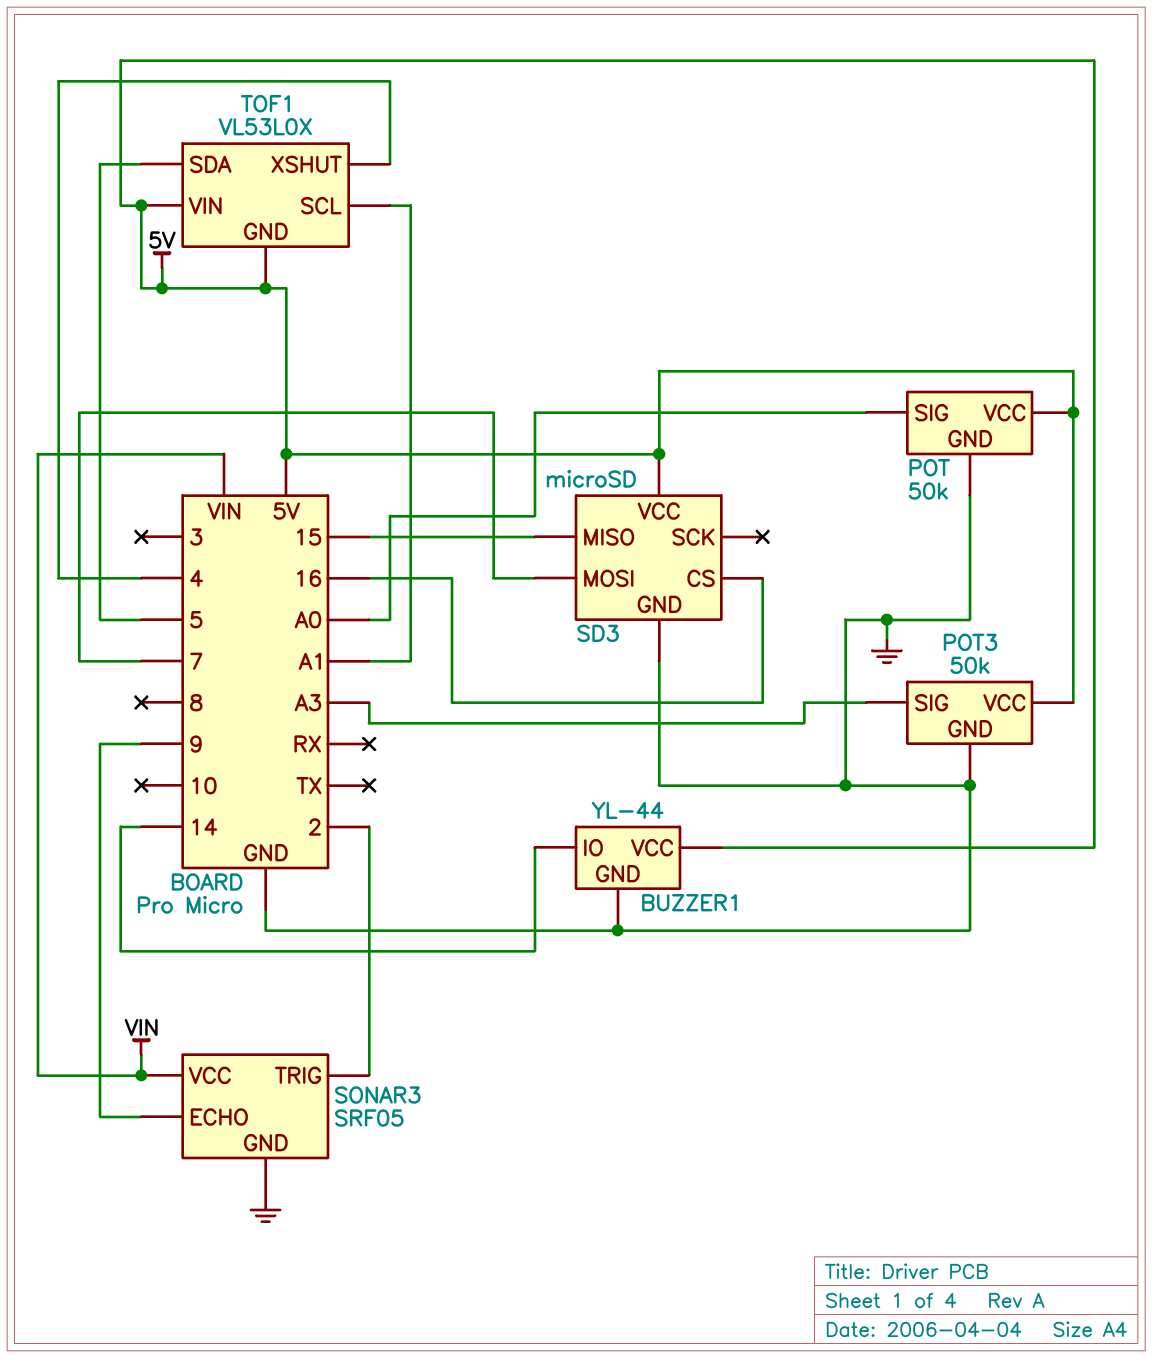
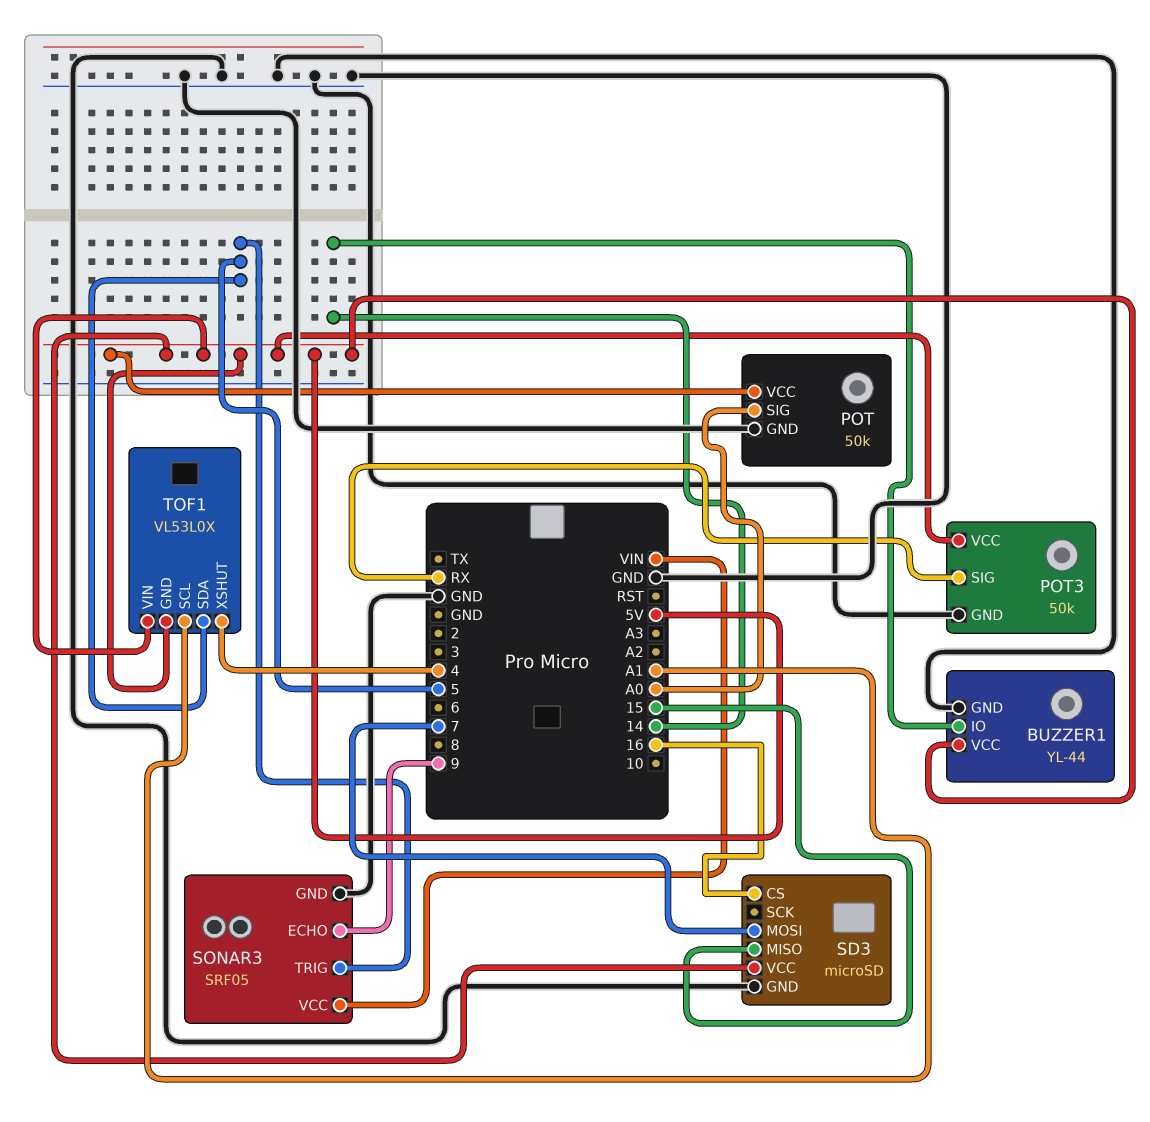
POT3 pin SIG: A3 -> RX
SONAR3 pin TRIG: 2 -> 5

